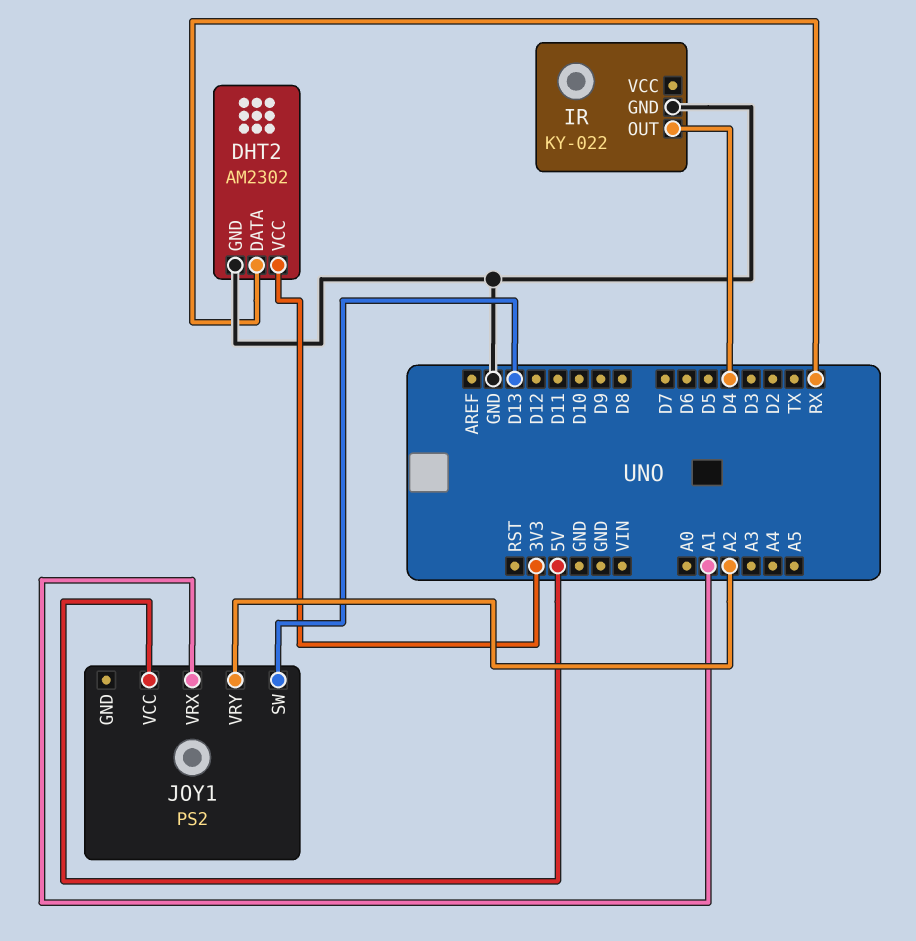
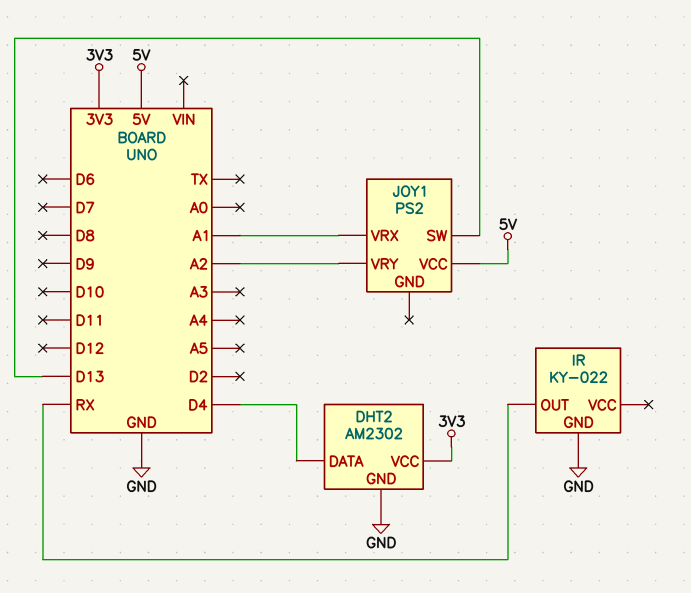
DHT2 pin DATA: RX -> D4
IR pin OUT: D4 -> RX

